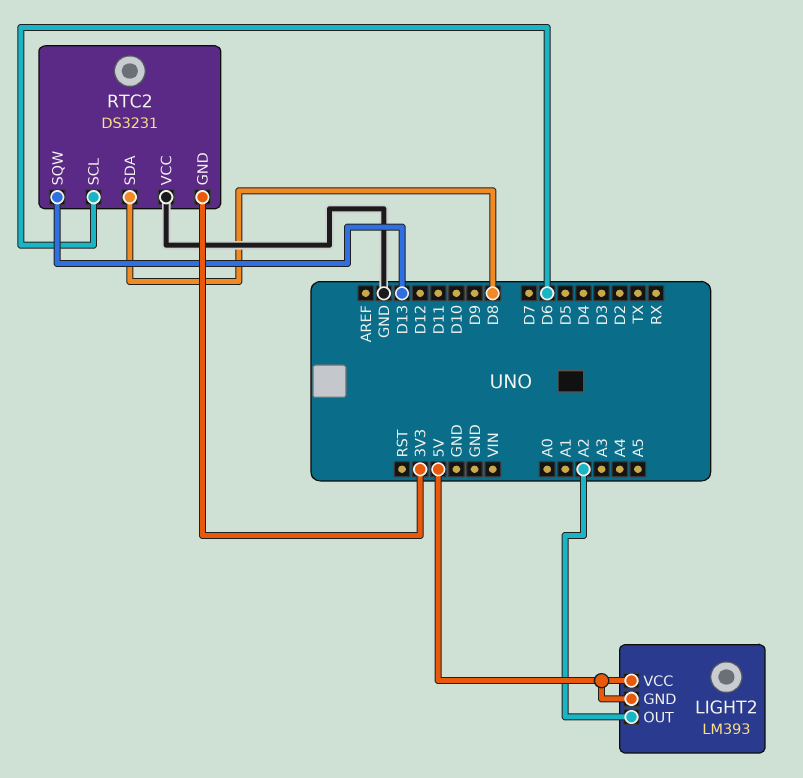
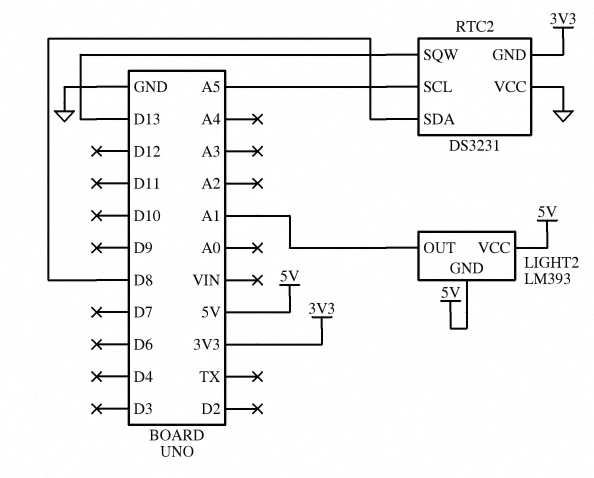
LIGHT2 pin OUT: A2 -> A1
RTC2 pin SCL: D6 -> A5

